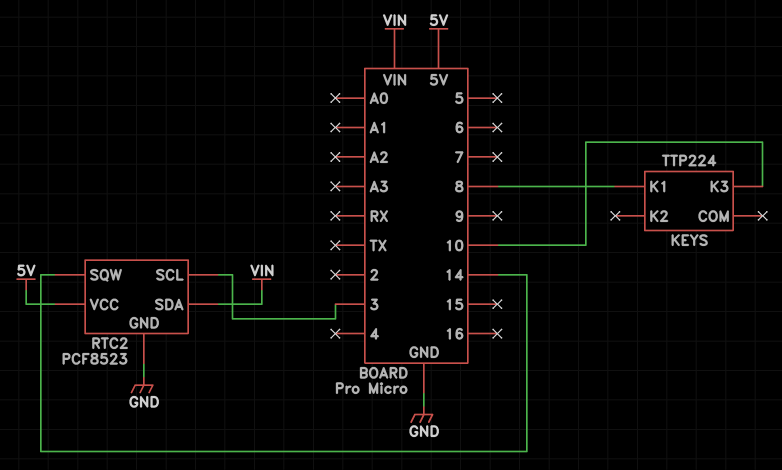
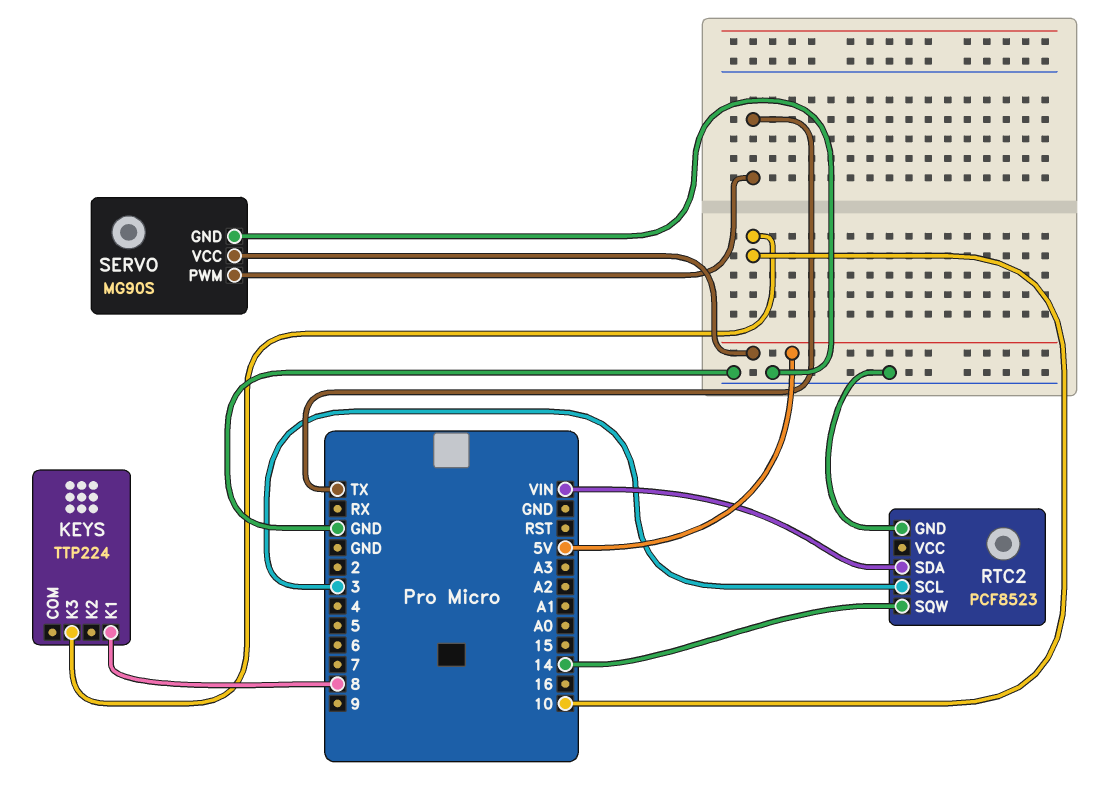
RTC2 pin VCC: 5V -> none
SERVO: none -> MG90S
SERVO pin GND: none -> GND
SERVO pin PWM: none -> TX
SERVO pin VCC: none -> 5V

